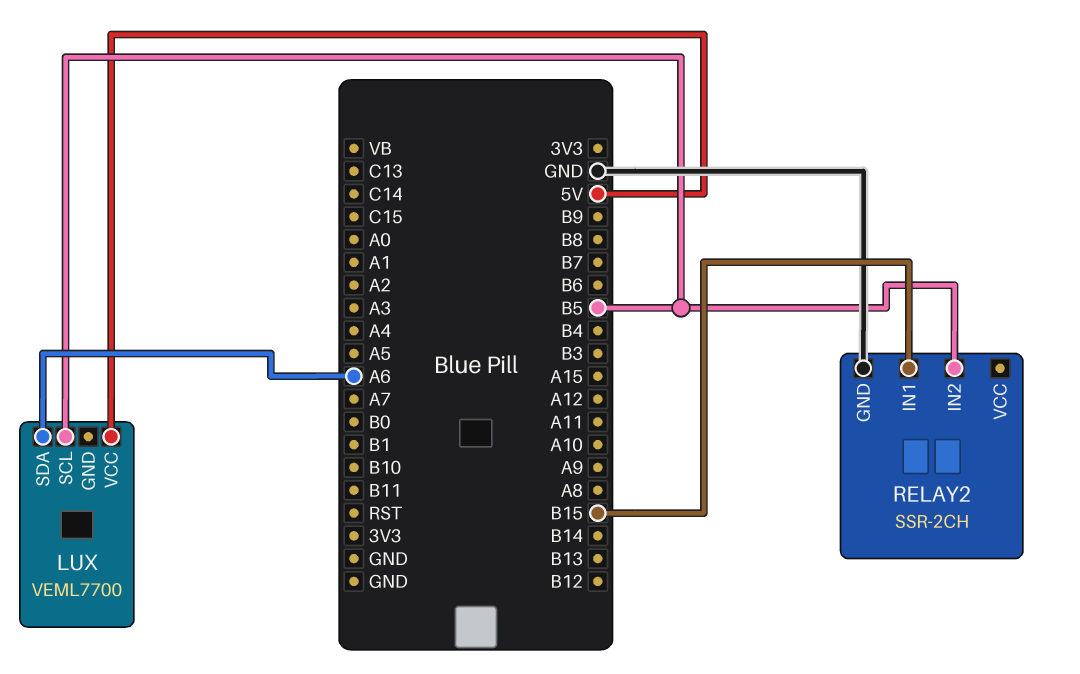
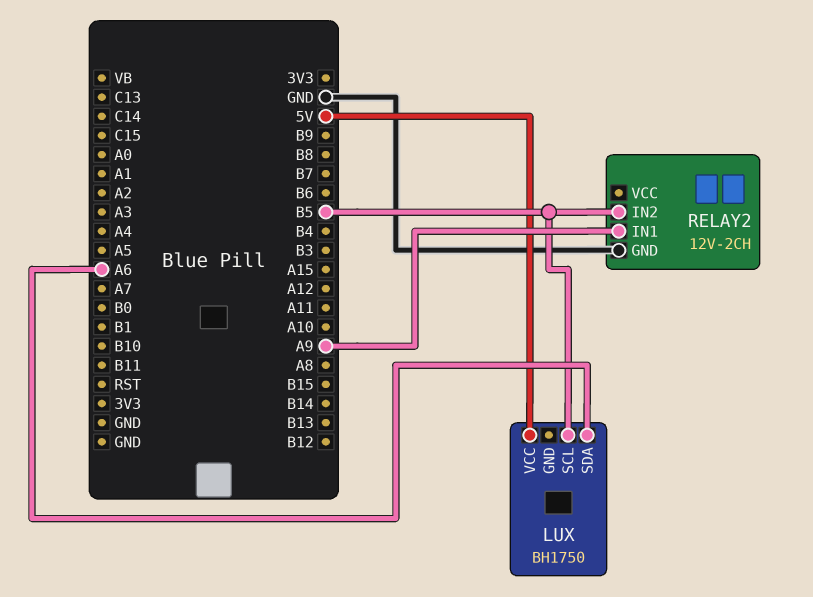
LUX: VEML7700 -> BH1750
RELAY2: SSR-2CH -> 12V-2CH
RELAY2 pin IN1: B15 -> A9

